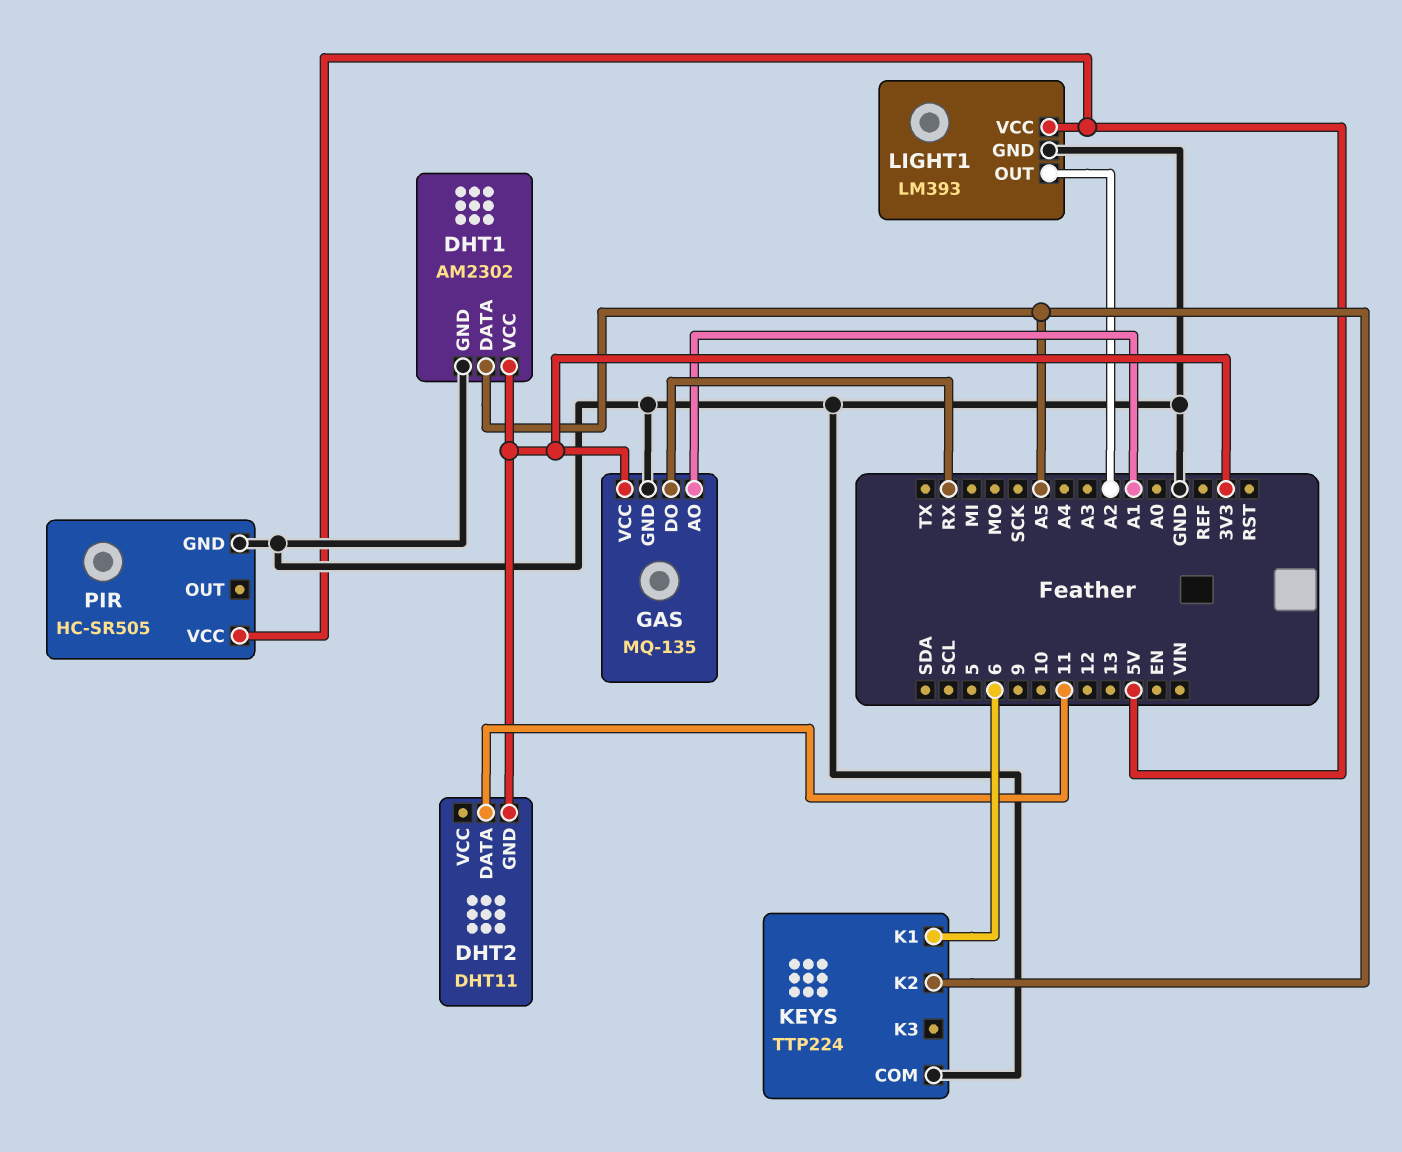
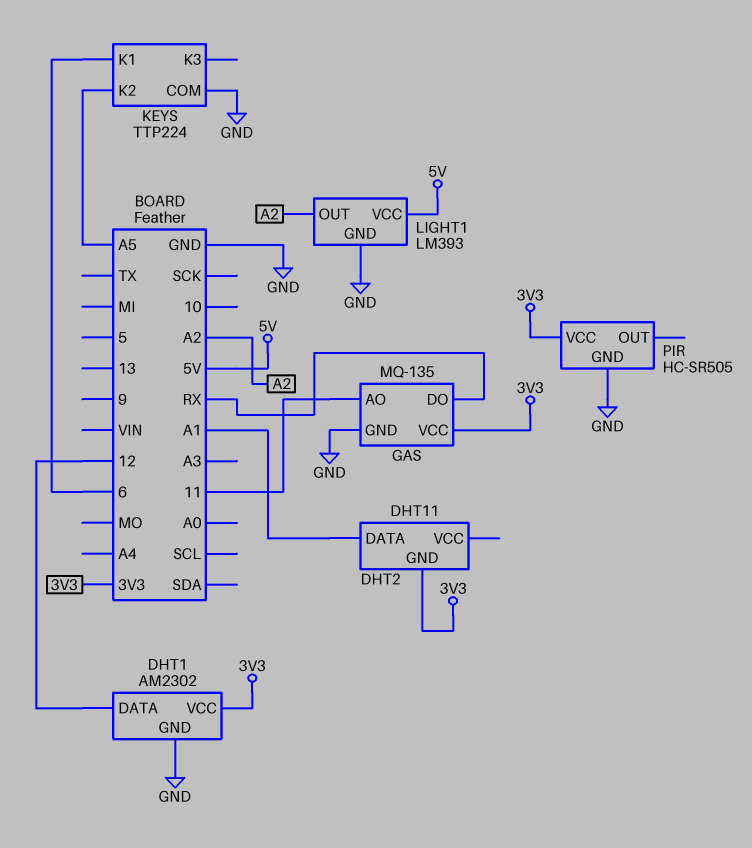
DHT1 pin DATA: A5 -> 12
DHT2 pin DATA: 11 -> A1
GAS pin AO: A1 -> 11
PIR pin VCC: 5V -> 3V3

